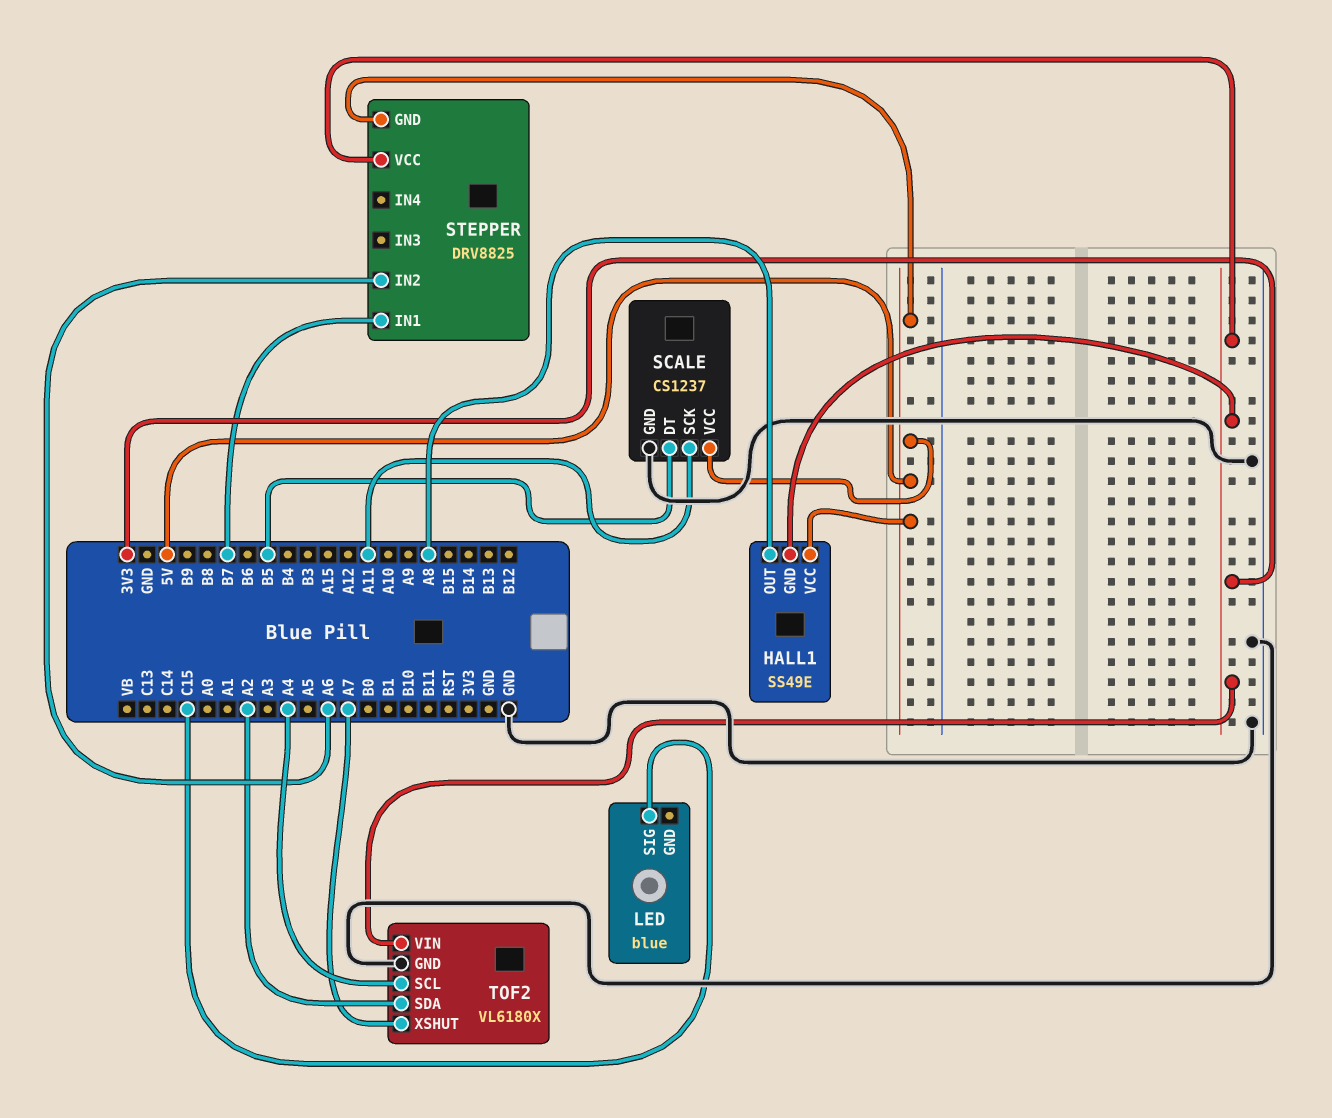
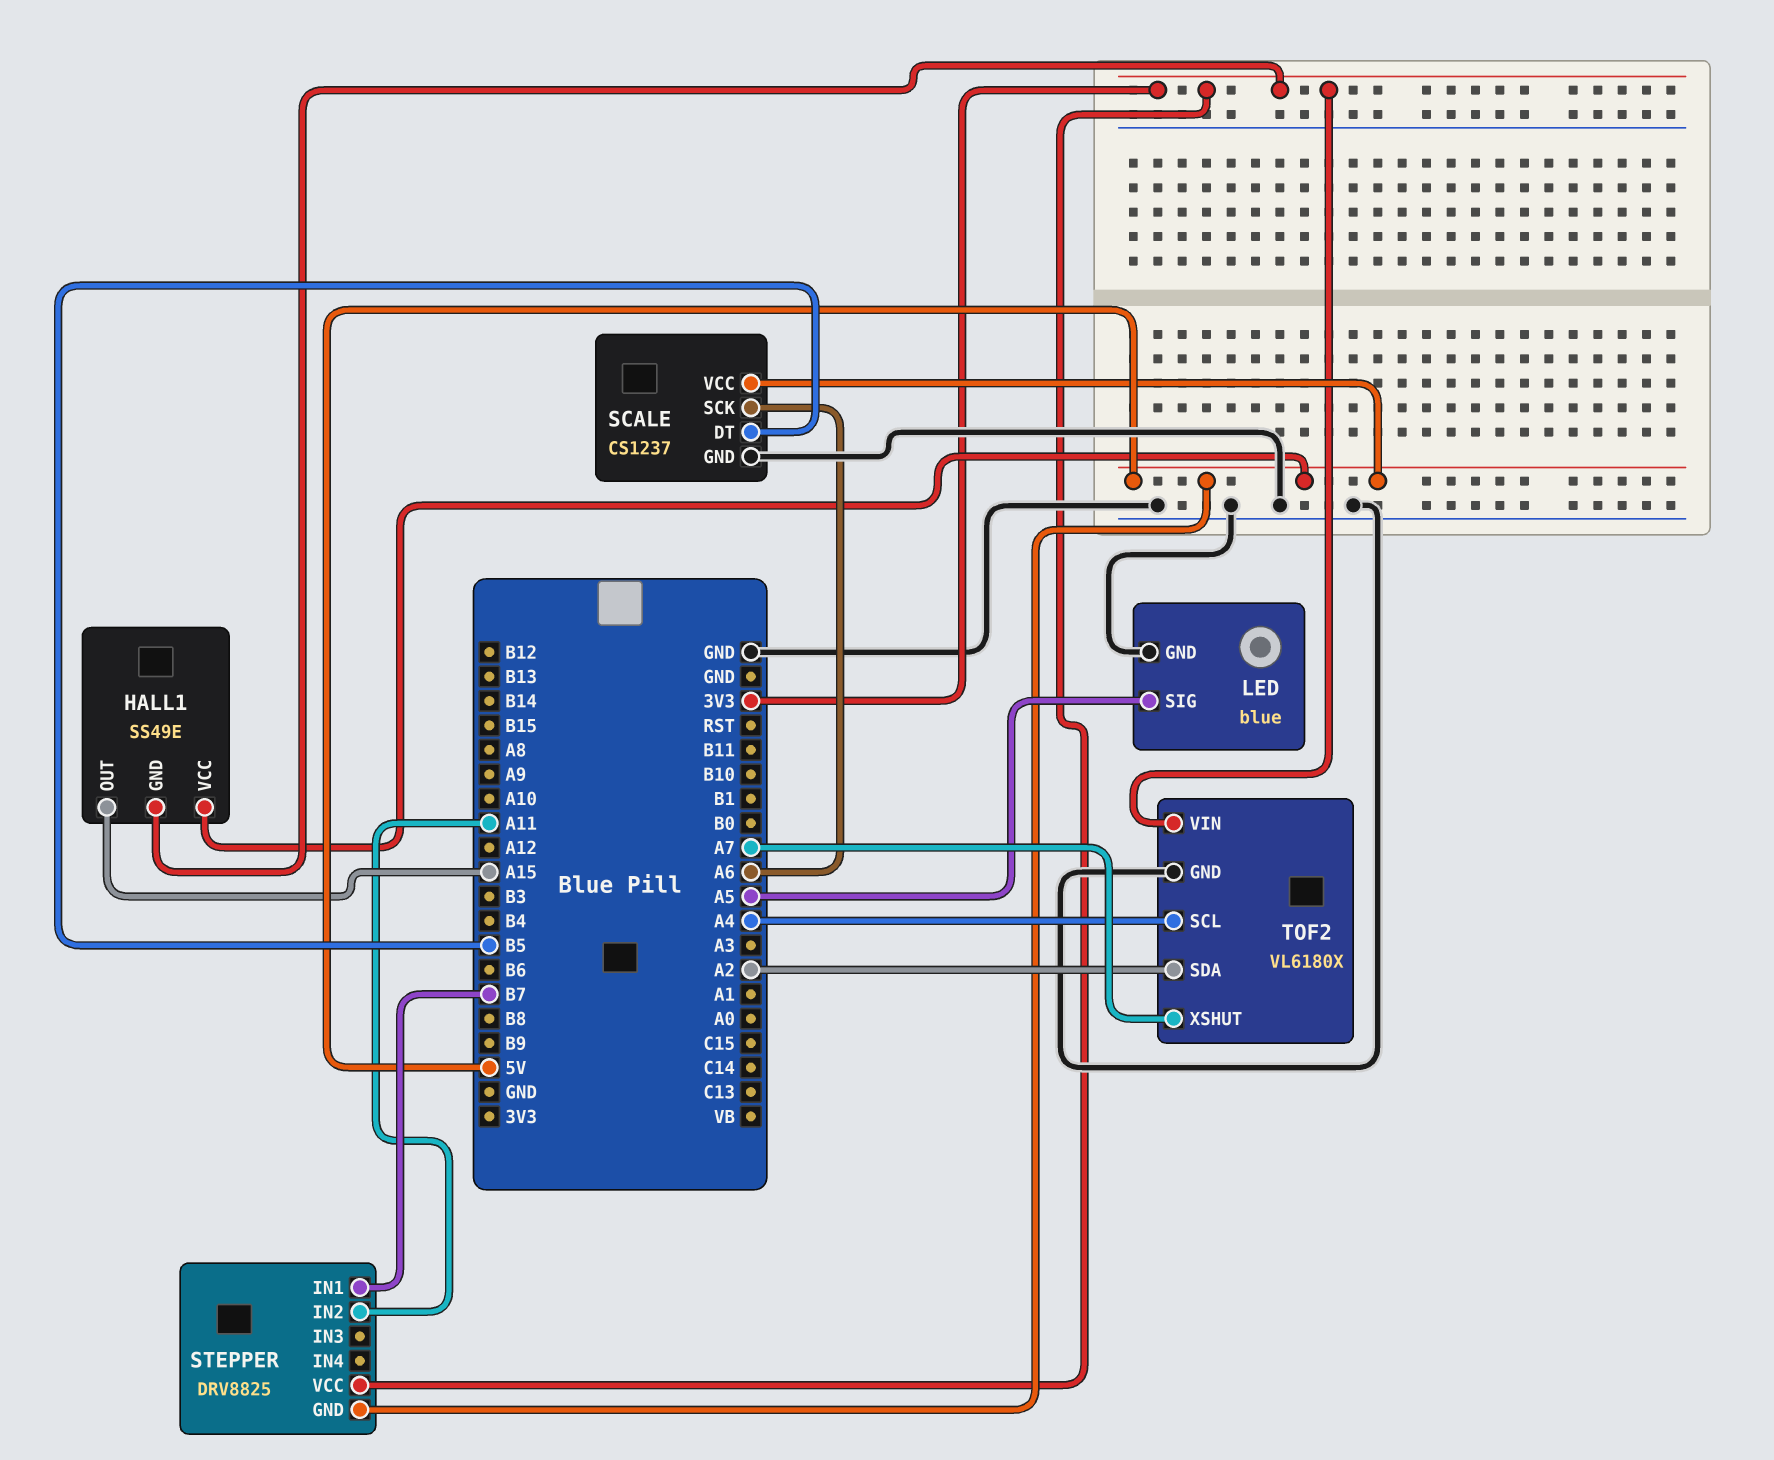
HALL1 pin OUT: A8 -> A15
LED pin GND: none -> GND
LED pin SIG: C15 -> A5
SCALE pin SCK: A11 -> A6
STEPPER pin IN2: A6 -> A11

